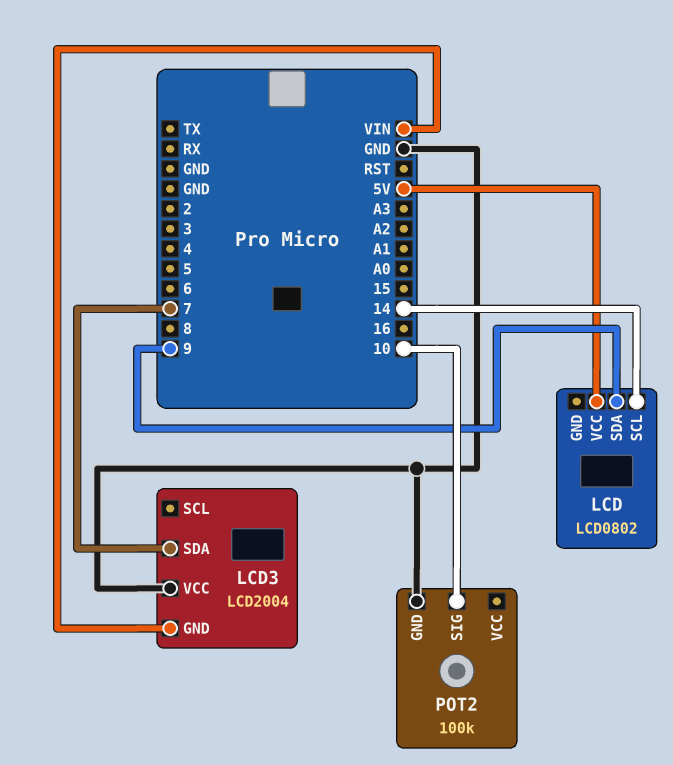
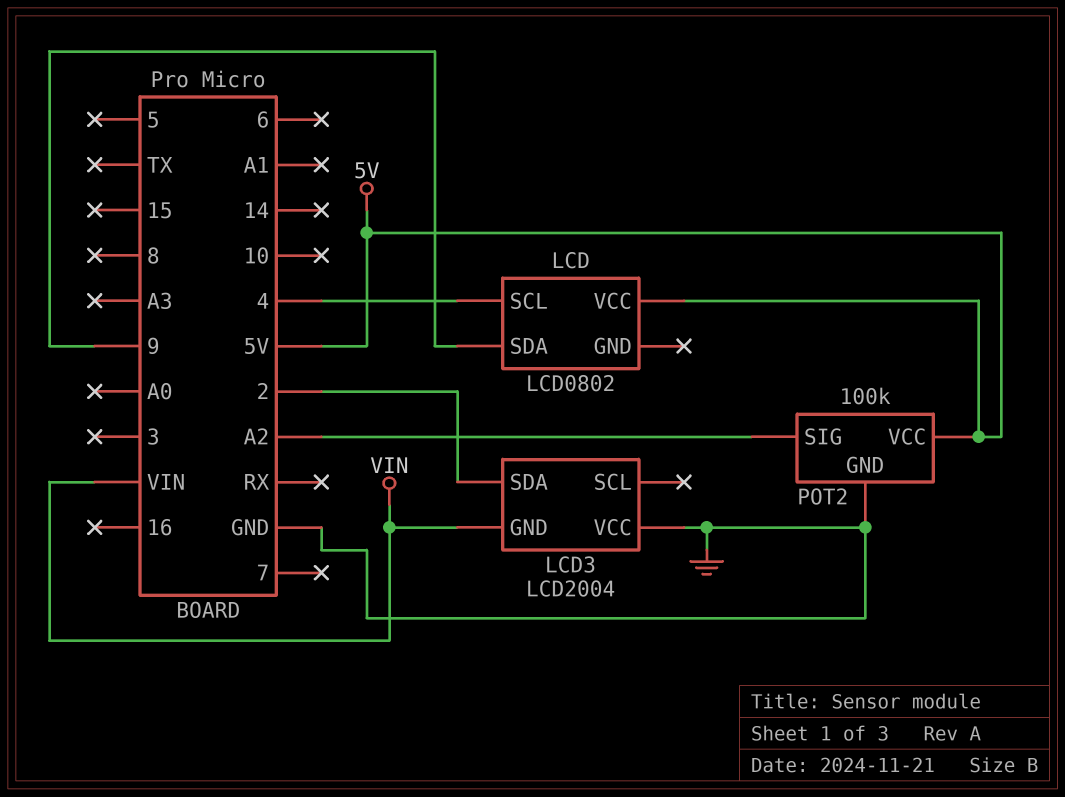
LCD pin SCL: 14 -> 4
LCD3 pin SDA: 7 -> 2
POT2 pin SIG: 10 -> A2
POT2 pin VCC: none -> 5V

